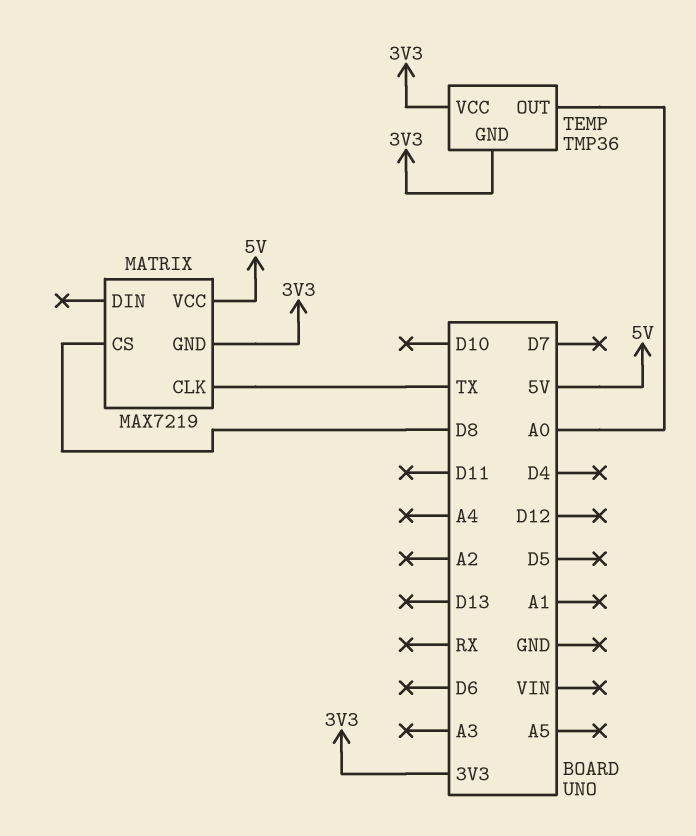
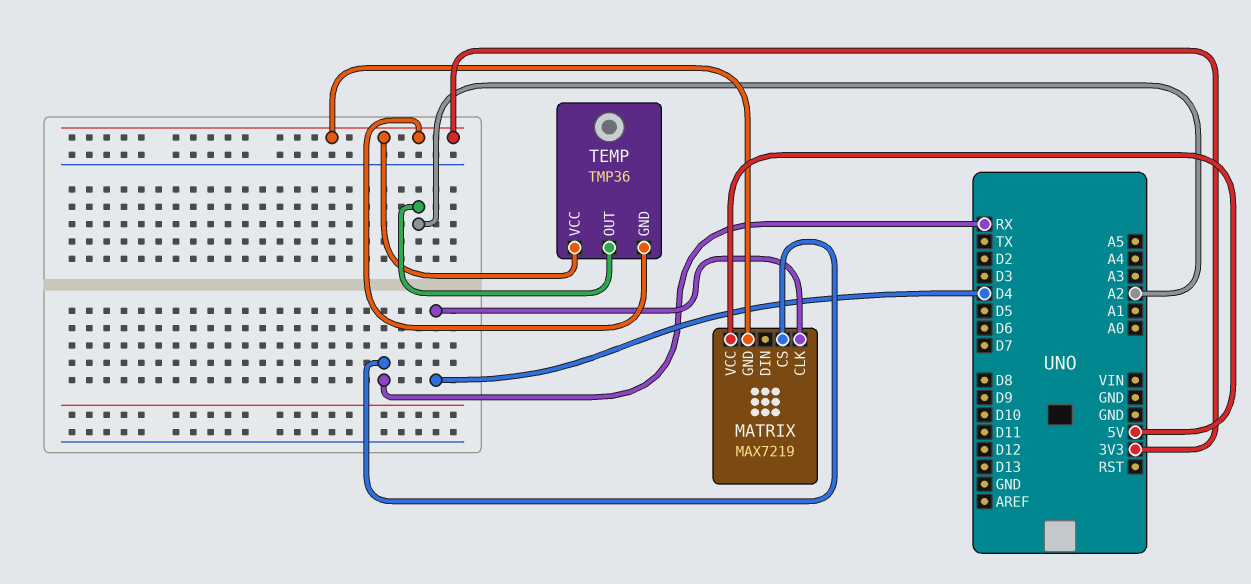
MATRIX pin CLK: TX -> D4
MATRIX pin CS: D8 -> RX
TEMP pin OUT: A0 -> A2

